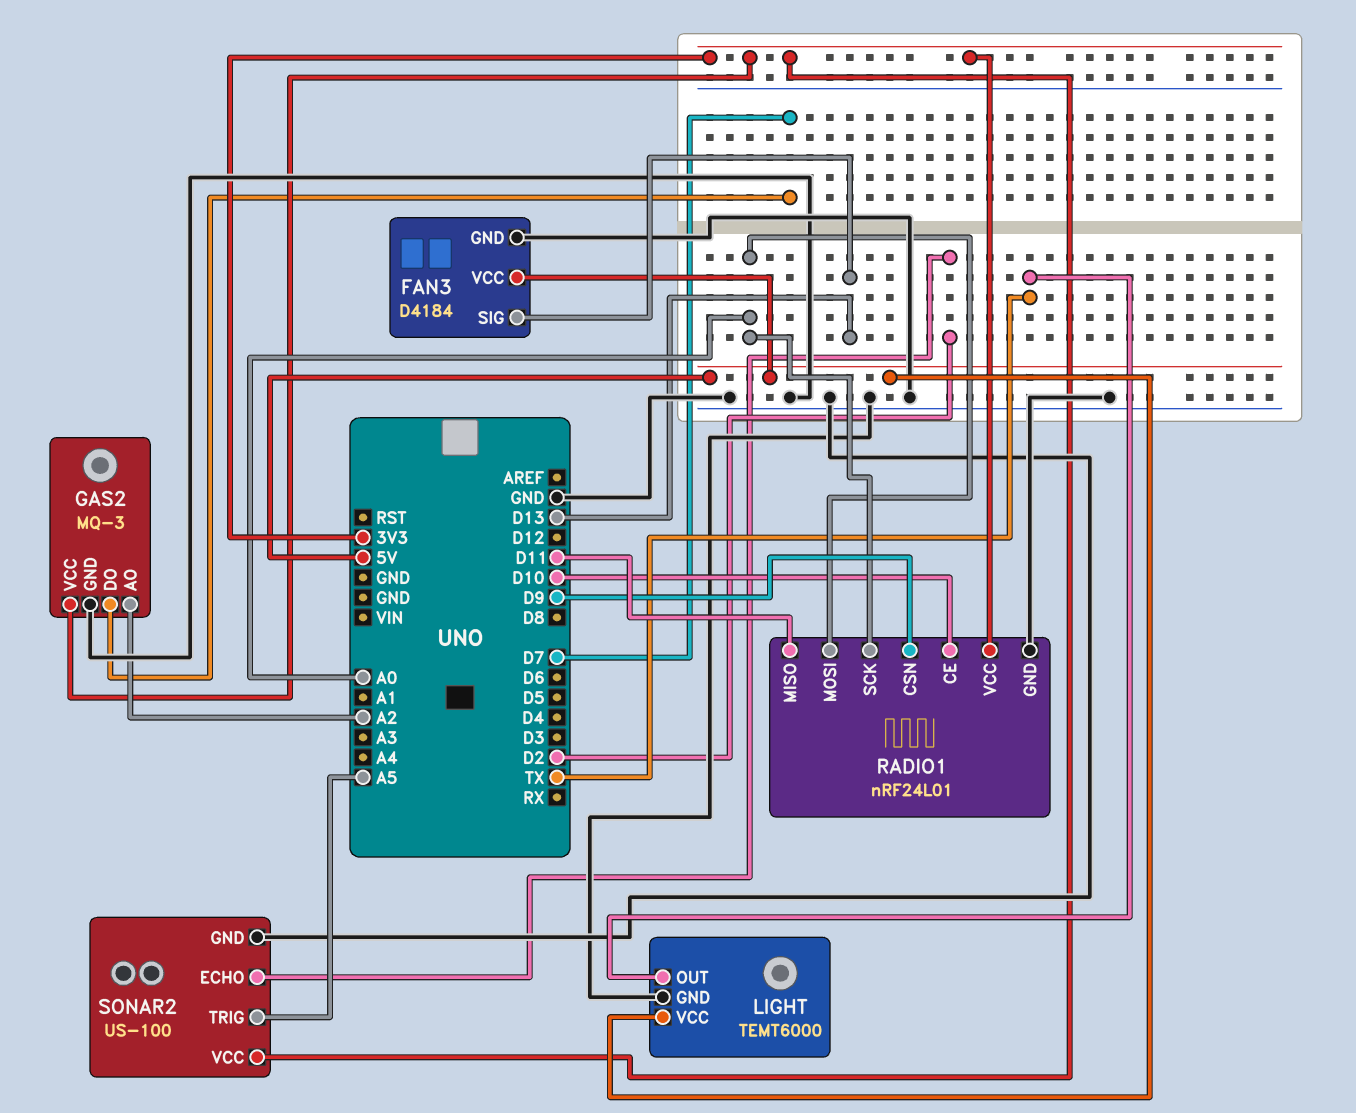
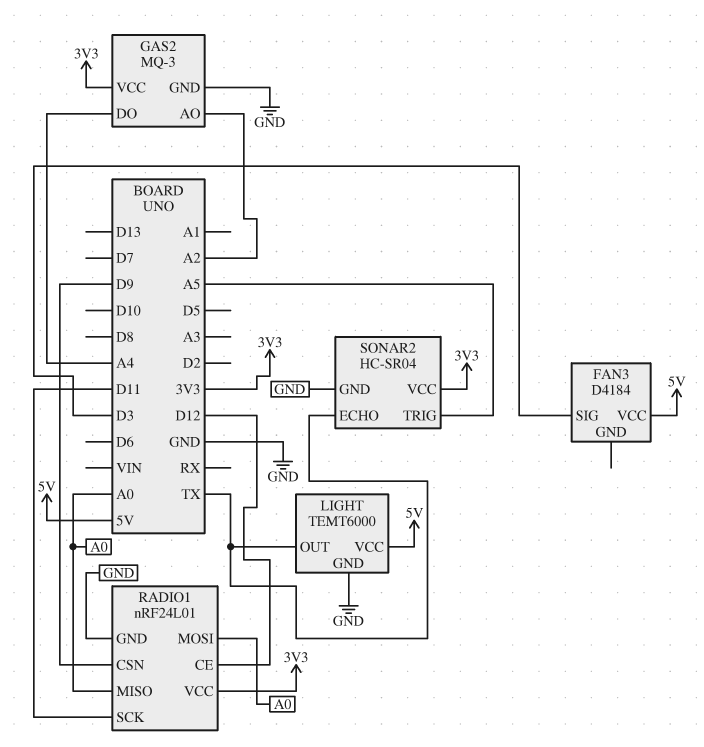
FAN3 pin GND: GND -> none
FAN3 pin SIG: D13 -> D3
GAS2 pin DO: D7 -> A4
RADIO1 pin CE: D10 -> D12
RADIO1 pin MISO: D11 -> A0
RADIO1 pin SCK: A0 -> D11
SONAR2: US-100 -> HC-SR04
SONAR2 pin ECHO: D2 -> TX

